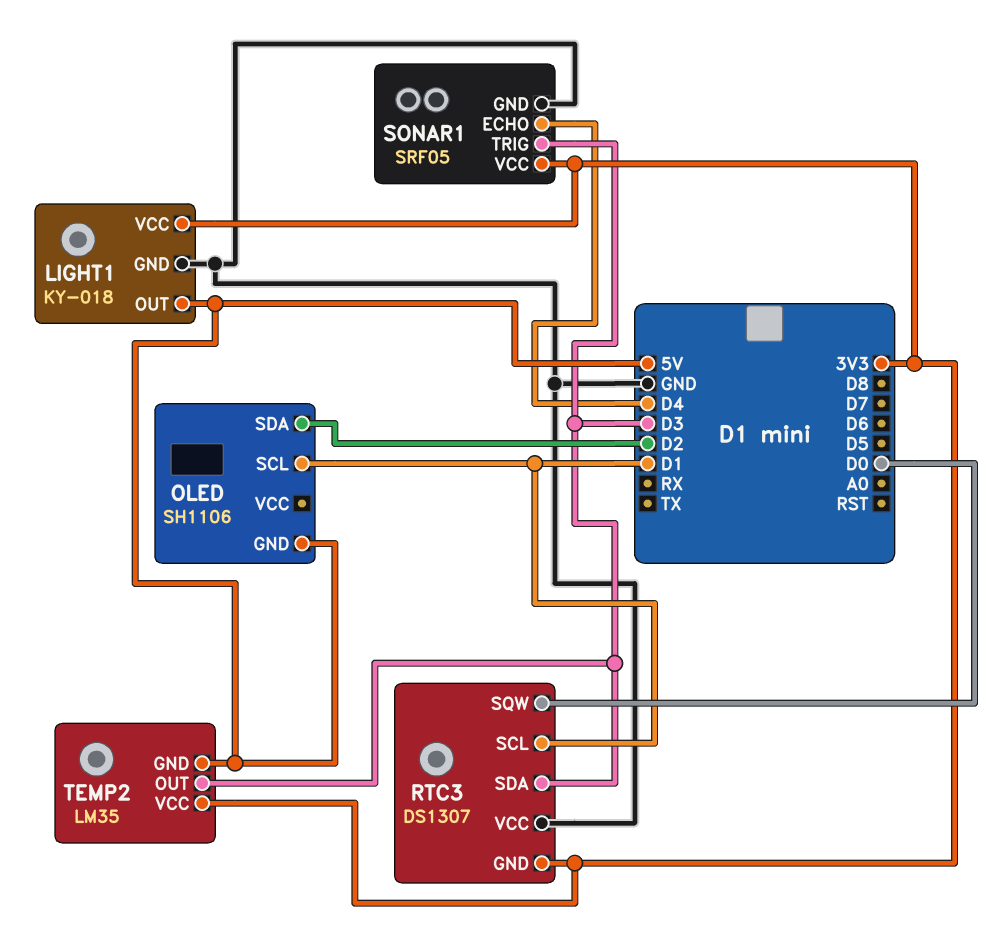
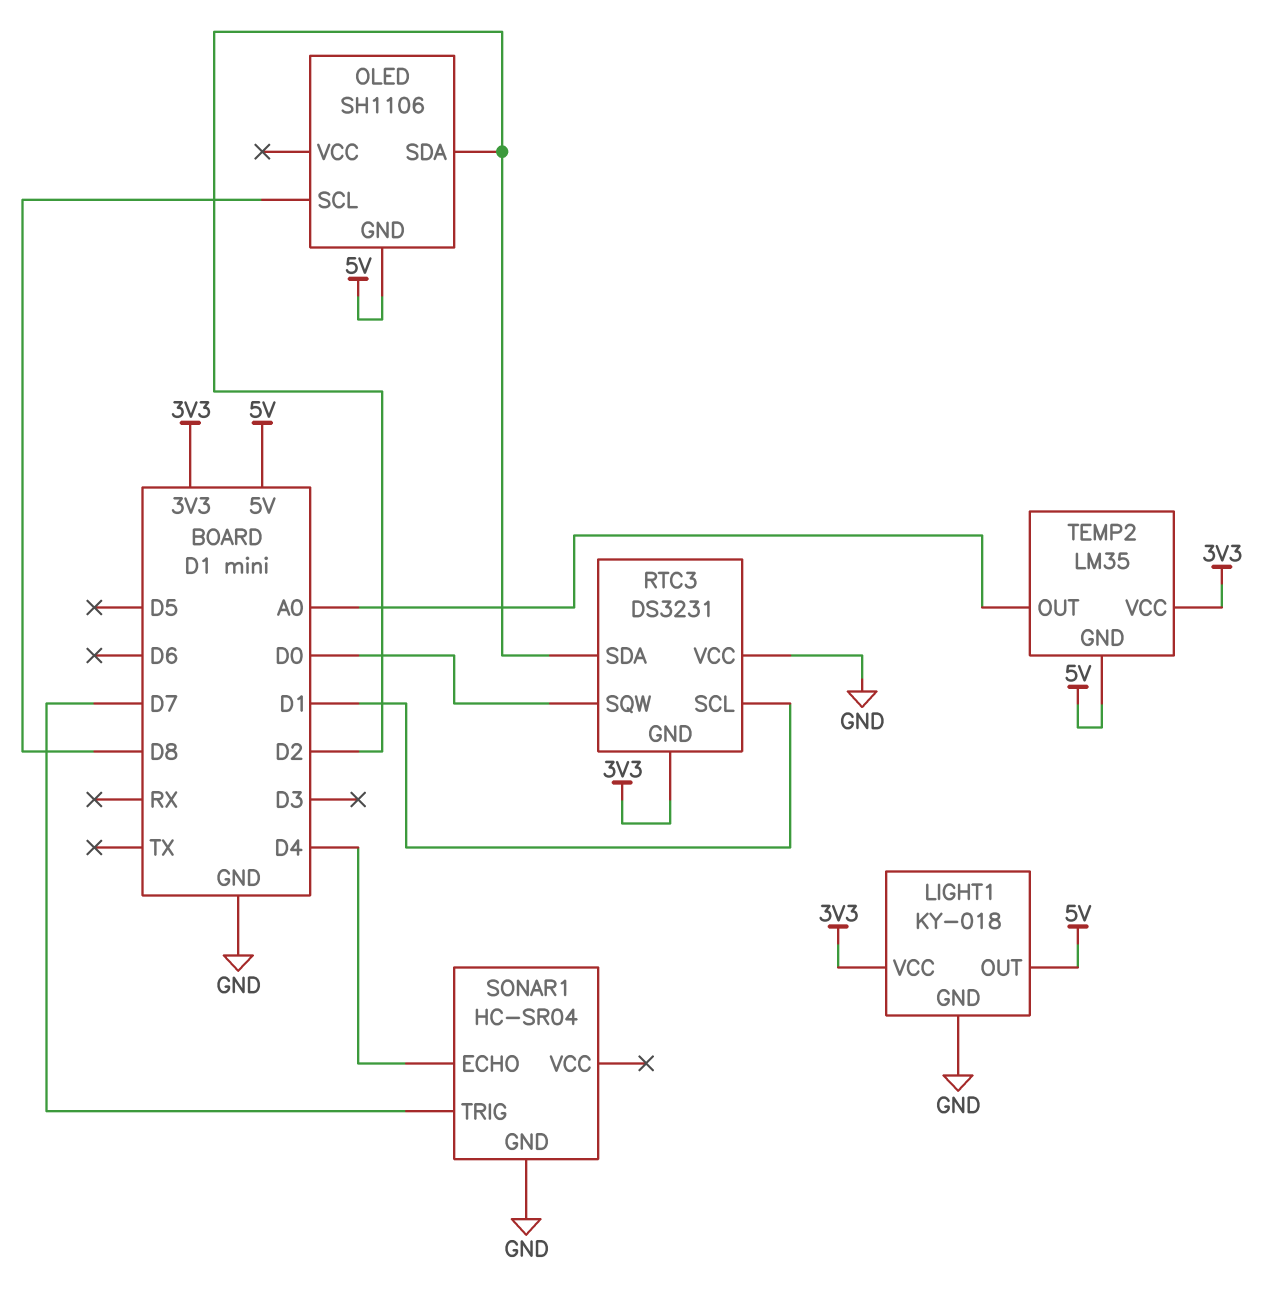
OLED pin SCL: D1 -> D8
RTC3: DS1307 -> DS3231
RTC3 pin SDA: D3 -> D2
SONAR1: SRF05 -> HC-SR04
SONAR1 pin TRIG: D3 -> D7
SONAR1 pin VCC: 3V3 -> none
TEMP2 pin OUT: D3 -> A0

